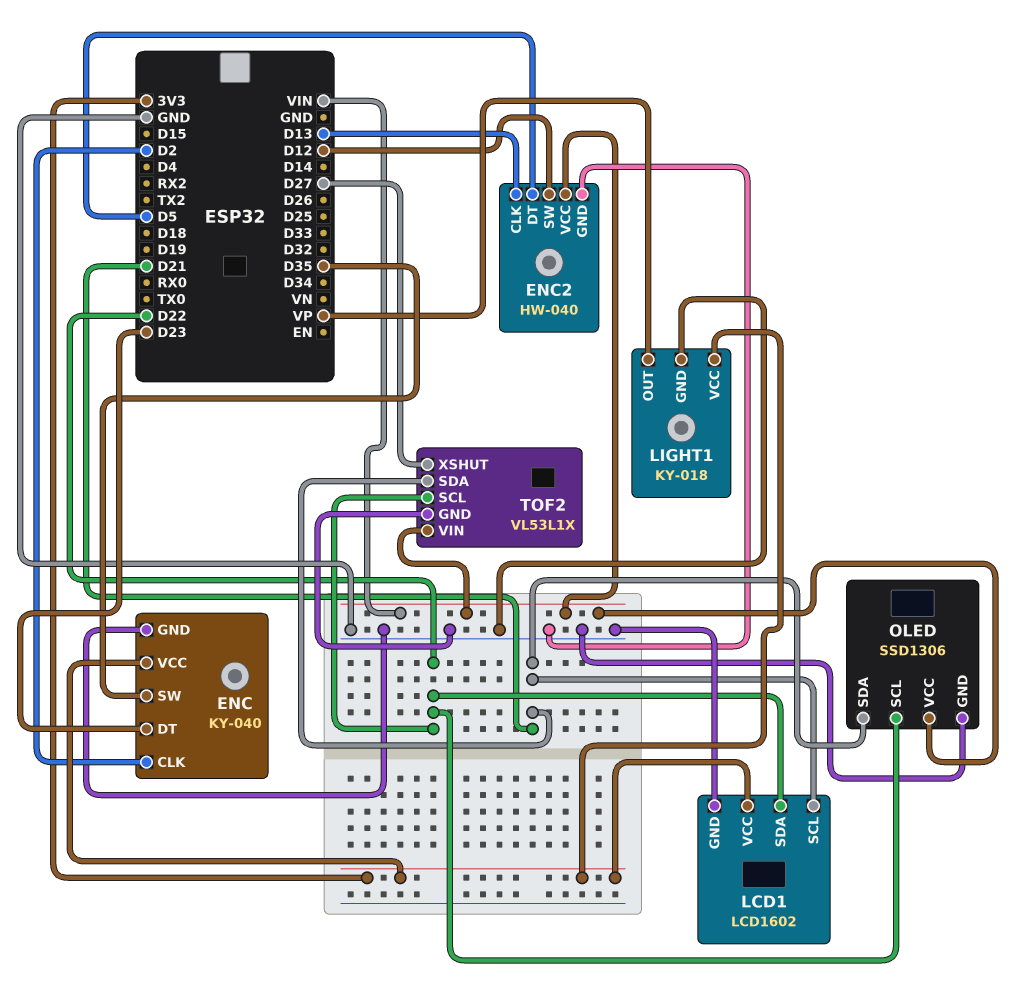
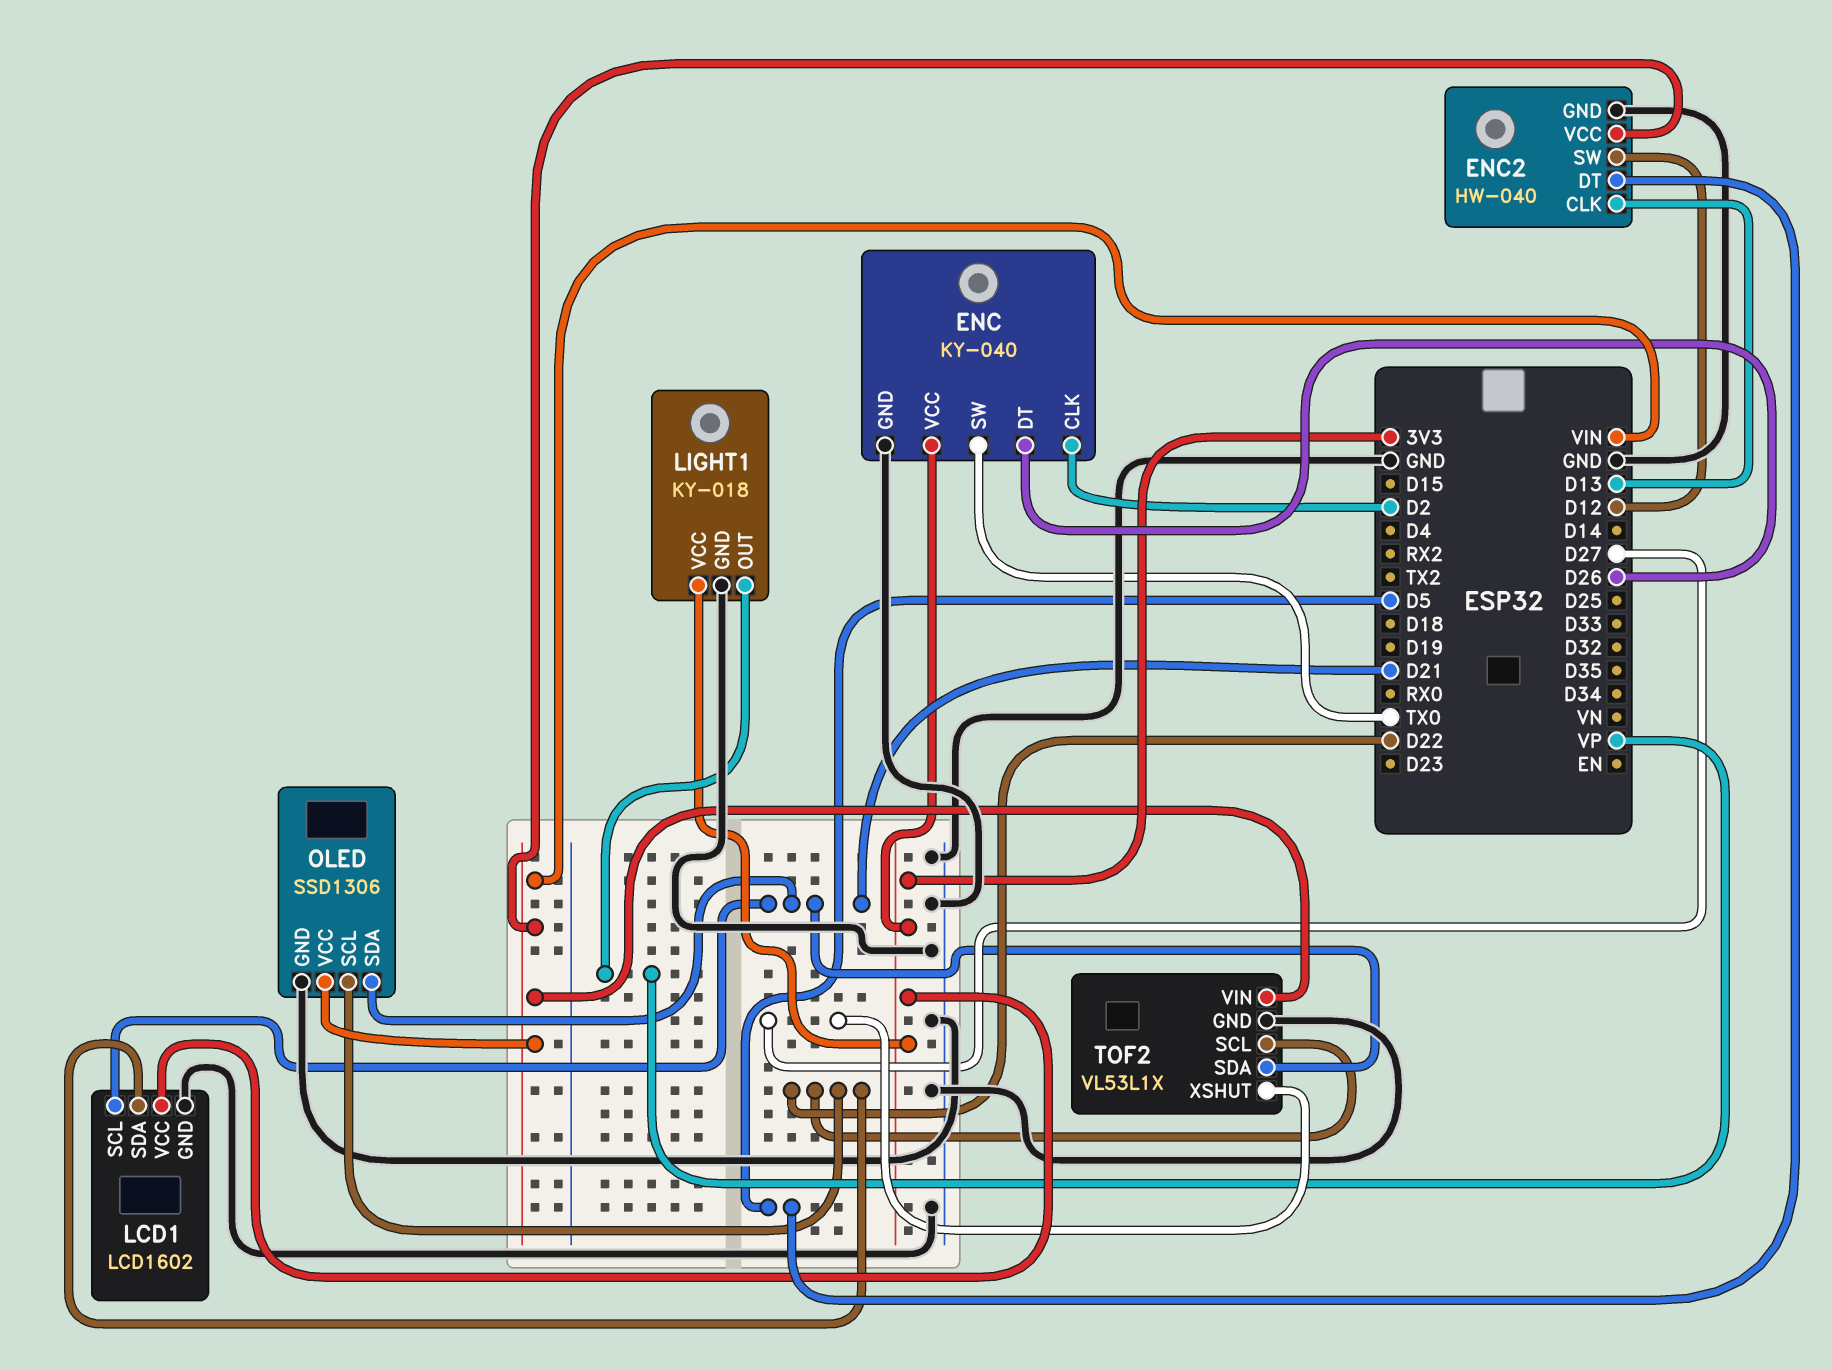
ENC pin DT: D23 -> D26
ENC pin SW: D35 -> TX0

